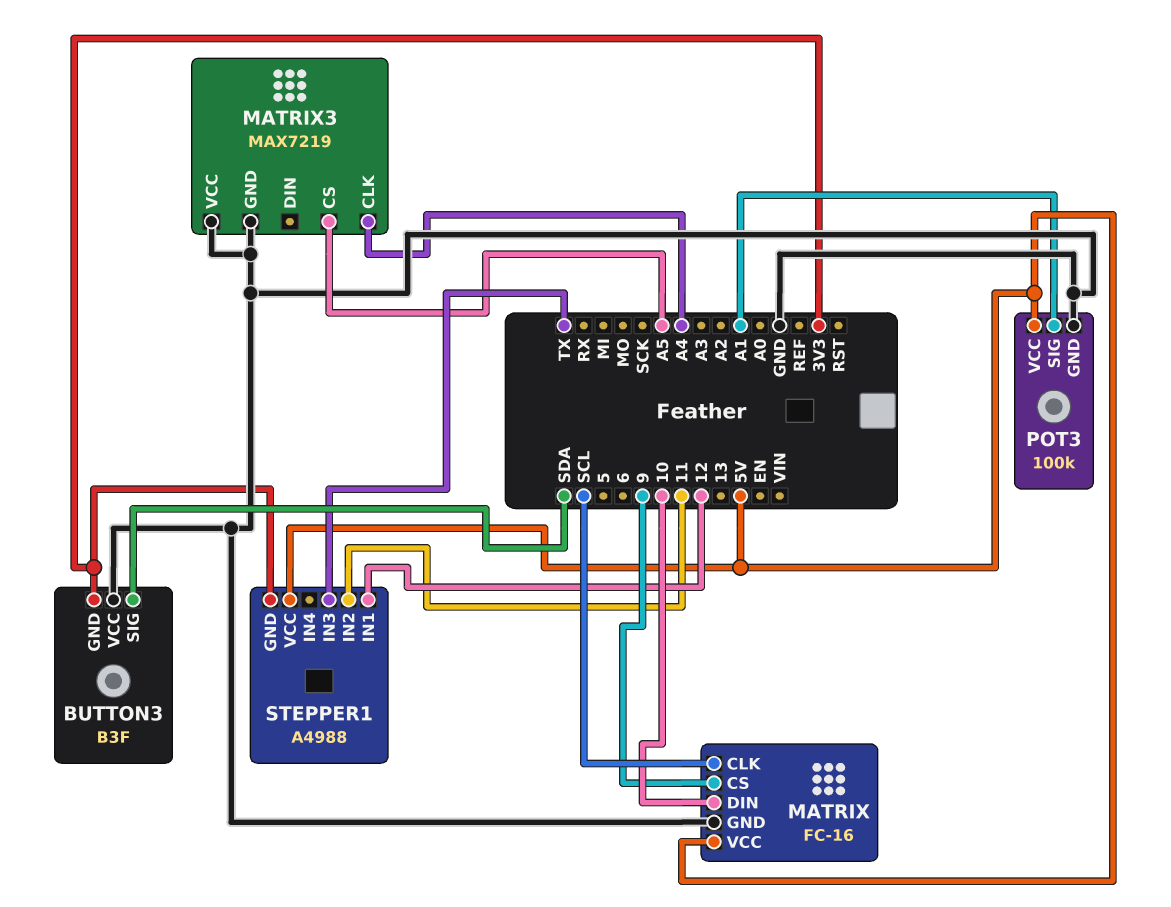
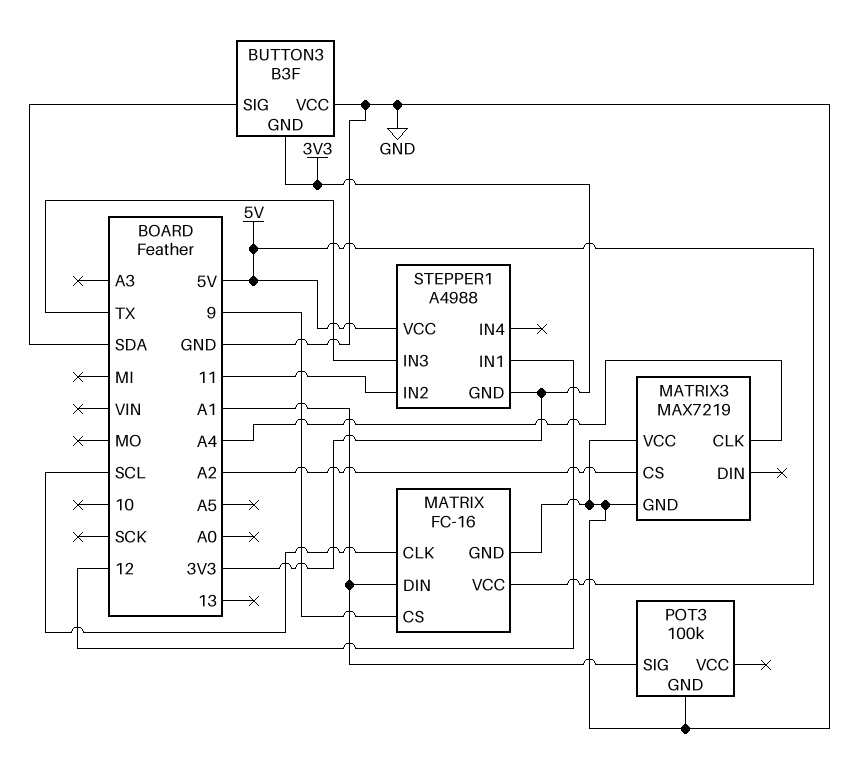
MATRIX pin DIN: 10 -> A1
MATRIX3 pin CS: A5 -> A2
POT3 pin VCC: 5V -> none

